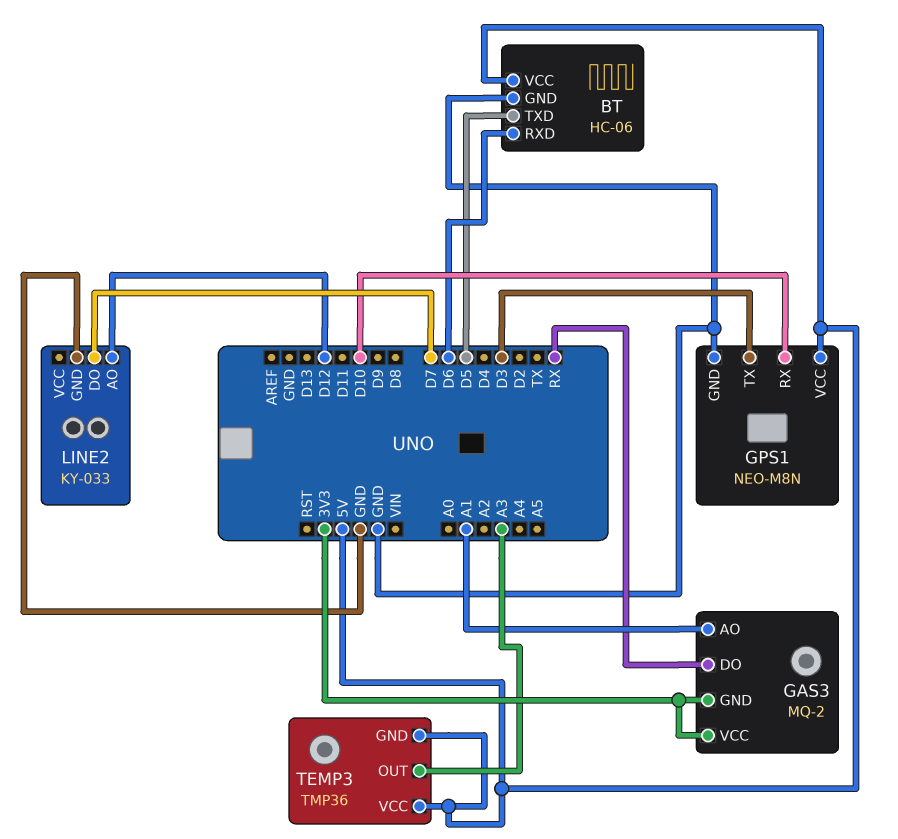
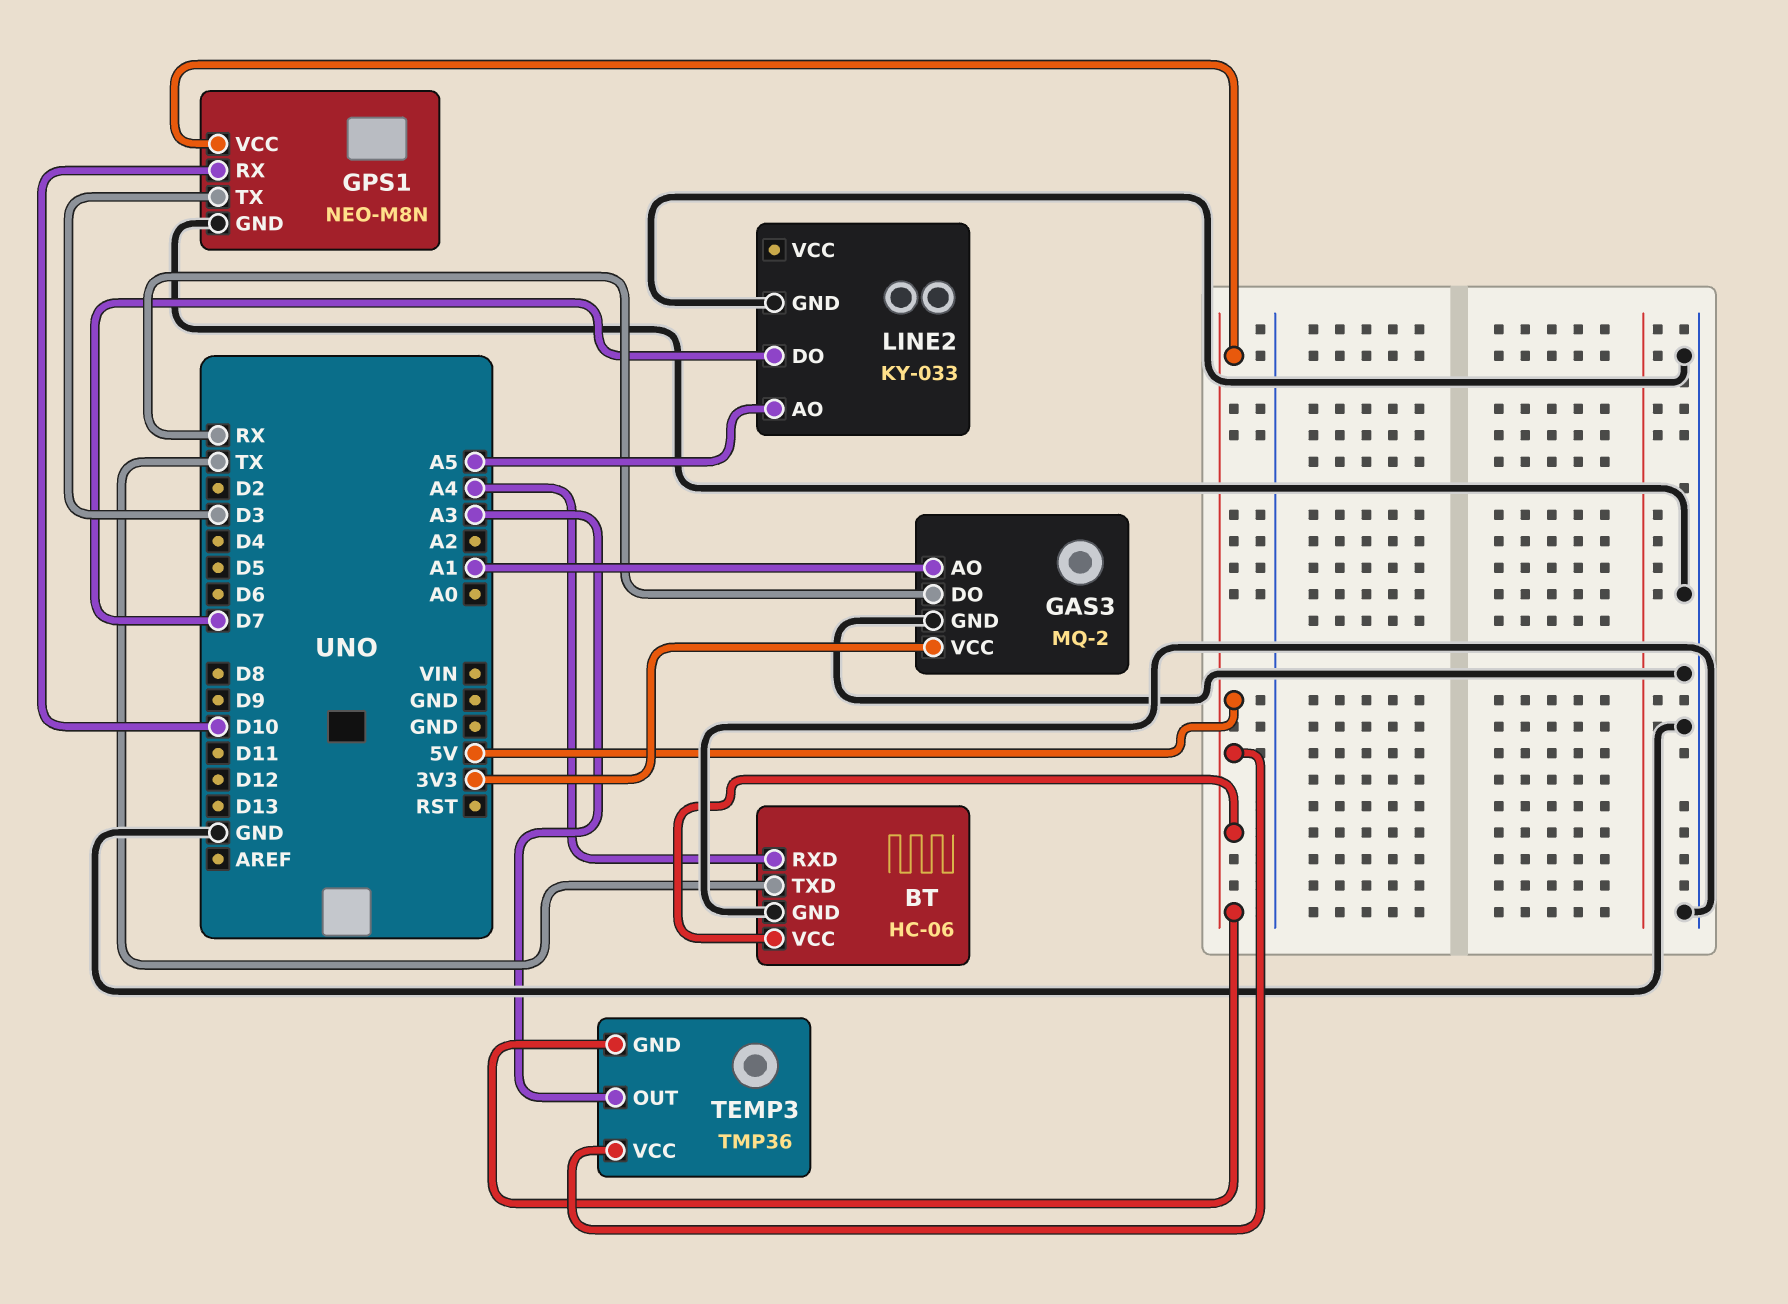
BT pin RXD: D6 -> A4
BT pin TXD: D5 -> TX
GAS3 pin GND: 3V3 -> GND
LINE2 pin AO: D12 -> A5

